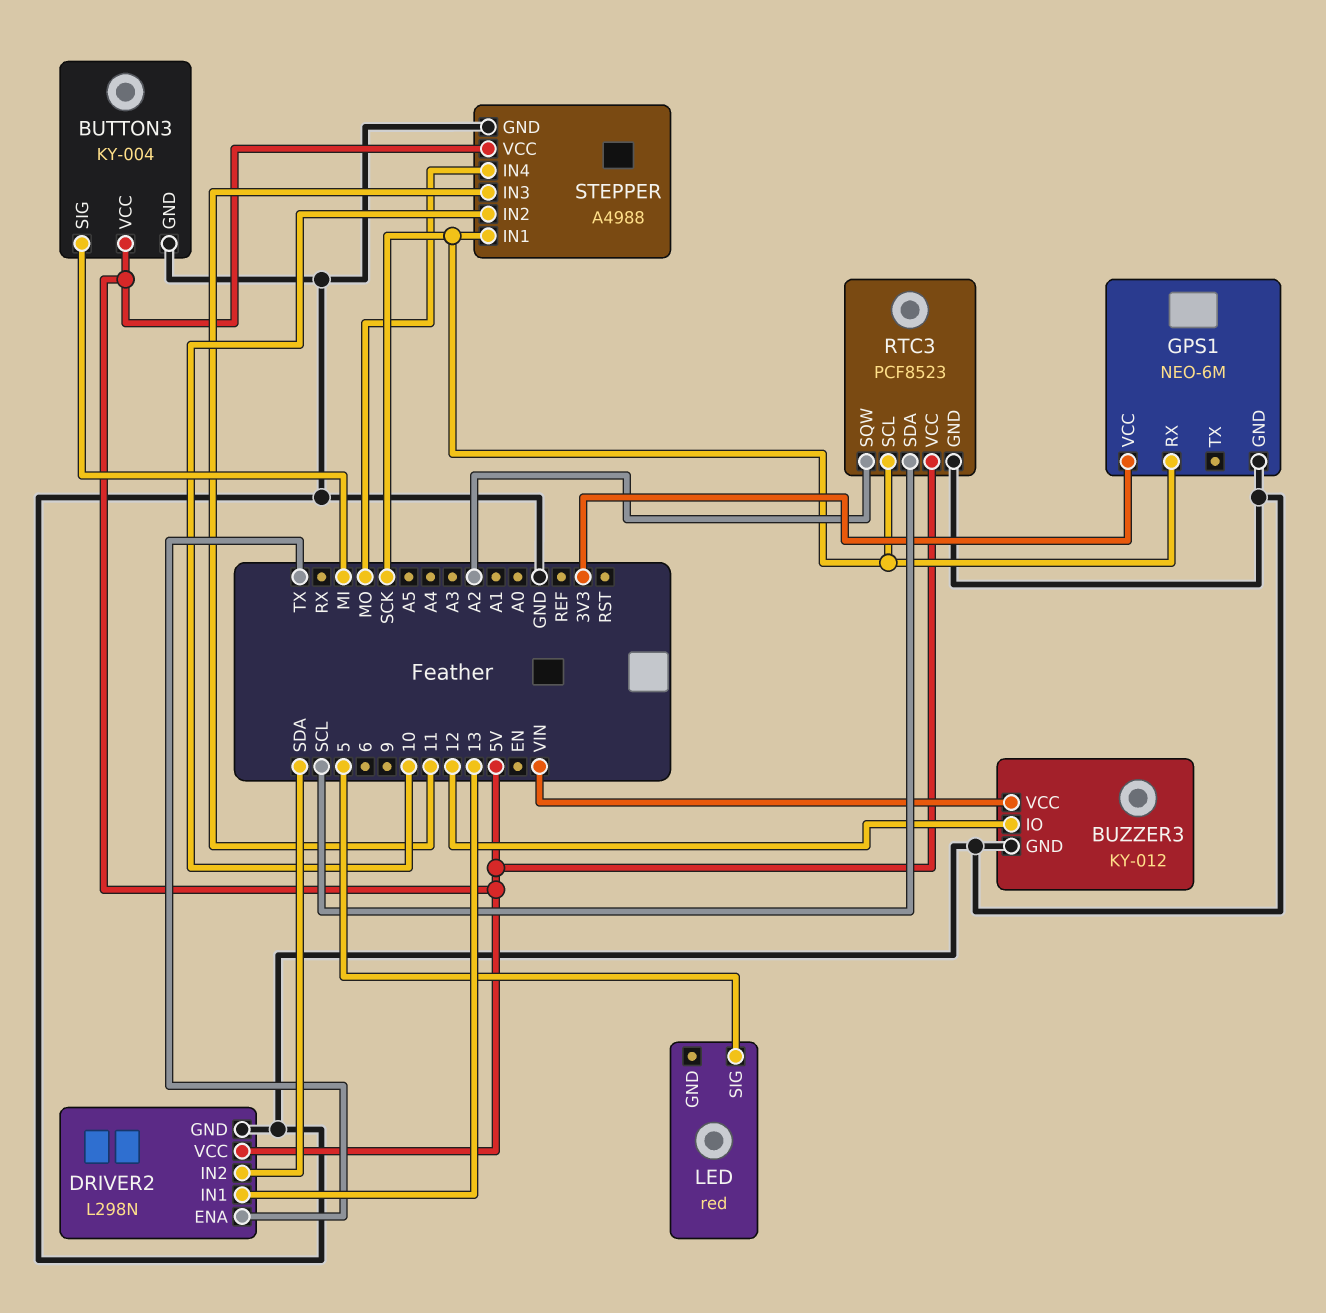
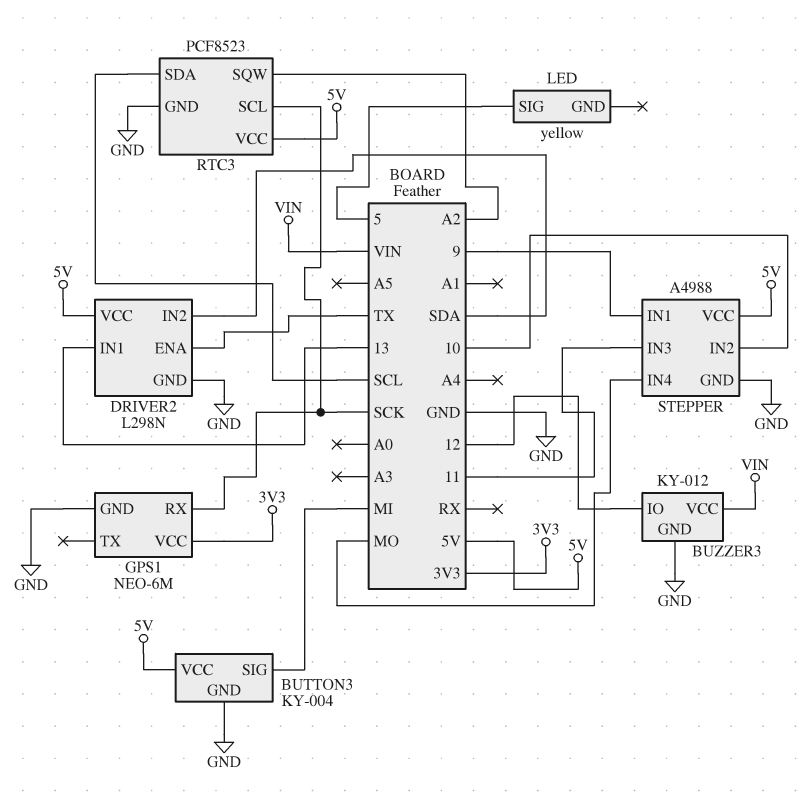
LED: red -> yellow
STEPPER pin IN1: SCK -> 9

